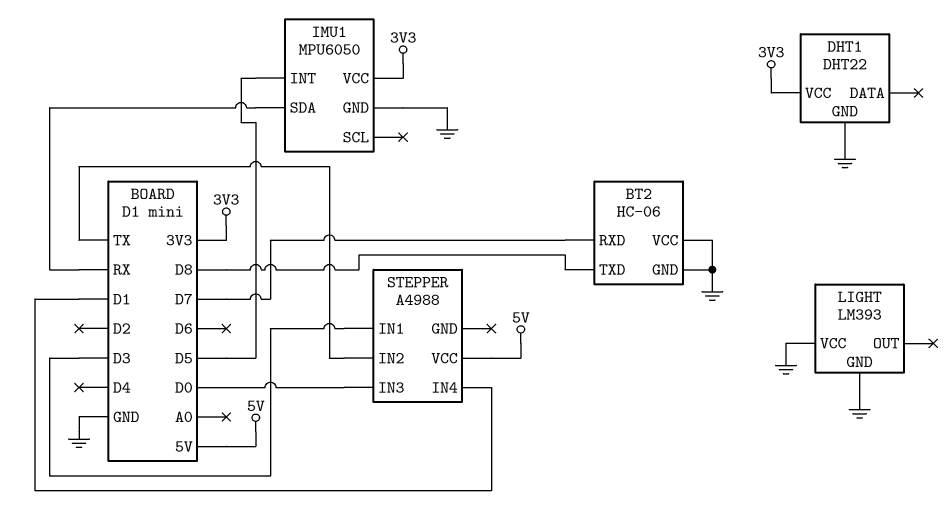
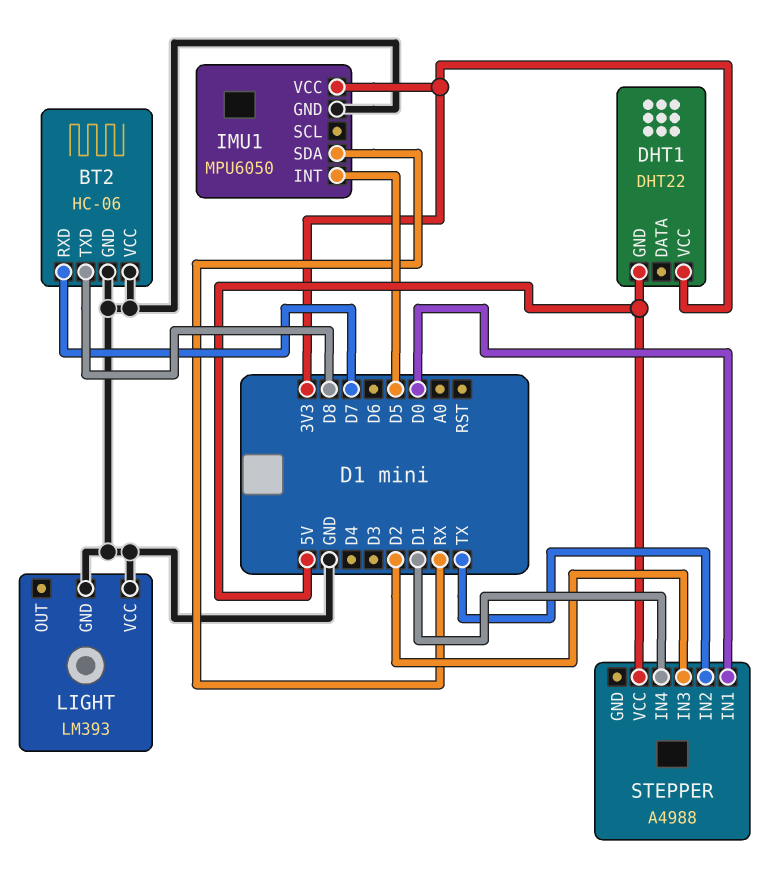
DHT1 pin GND: GND -> 5V
STEPPER pin IN1: D3 -> D0
STEPPER pin IN3: D0 -> D2

